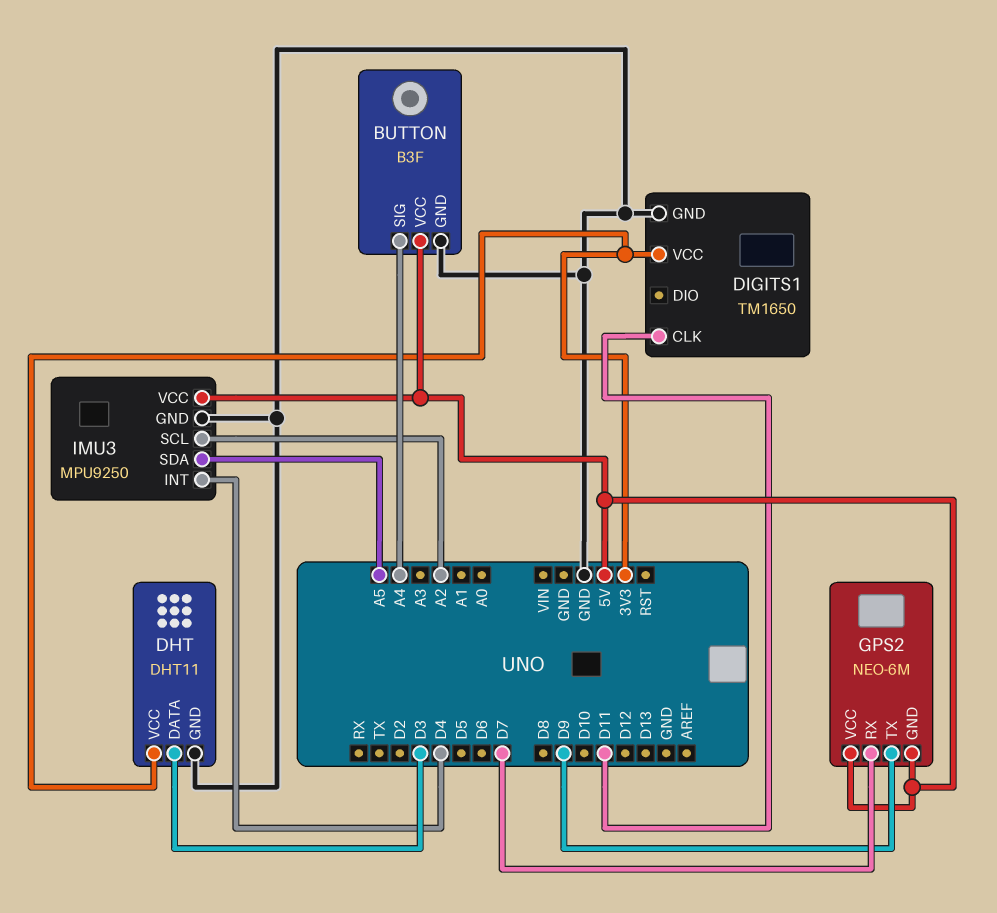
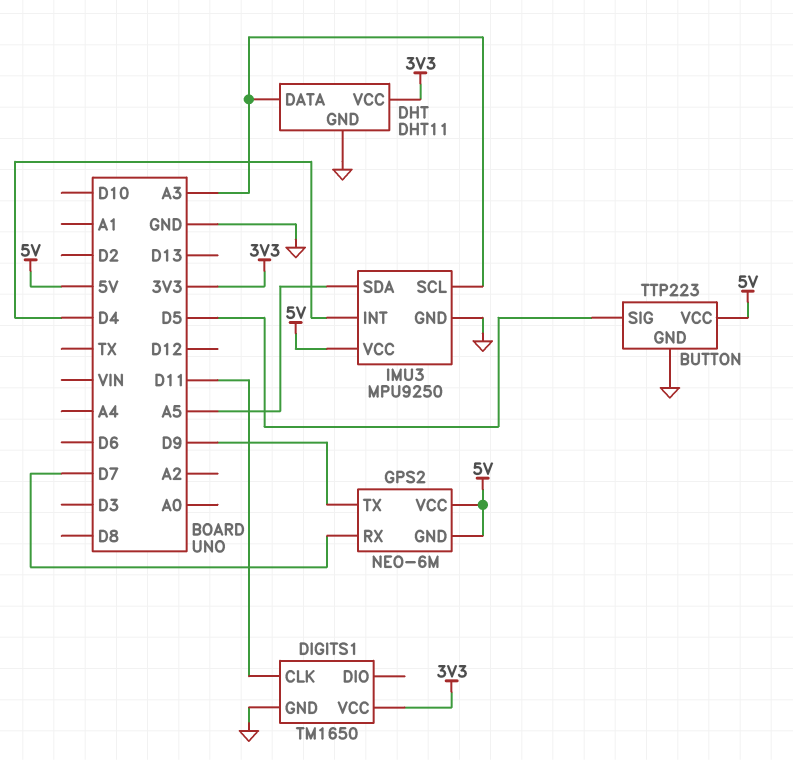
BUTTON: B3F -> TTP223
BUTTON pin SIG: A4 -> D5
DHT pin DATA: D3 -> A3
IMU3 pin SCL: A2 -> A3

